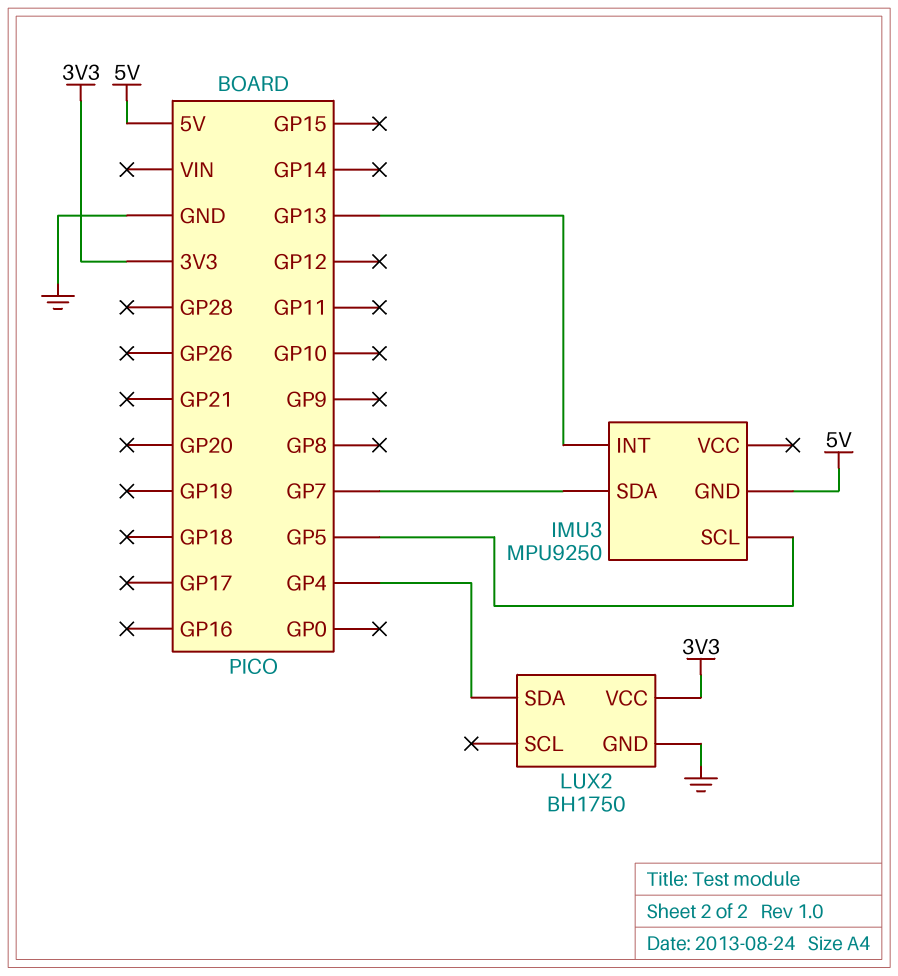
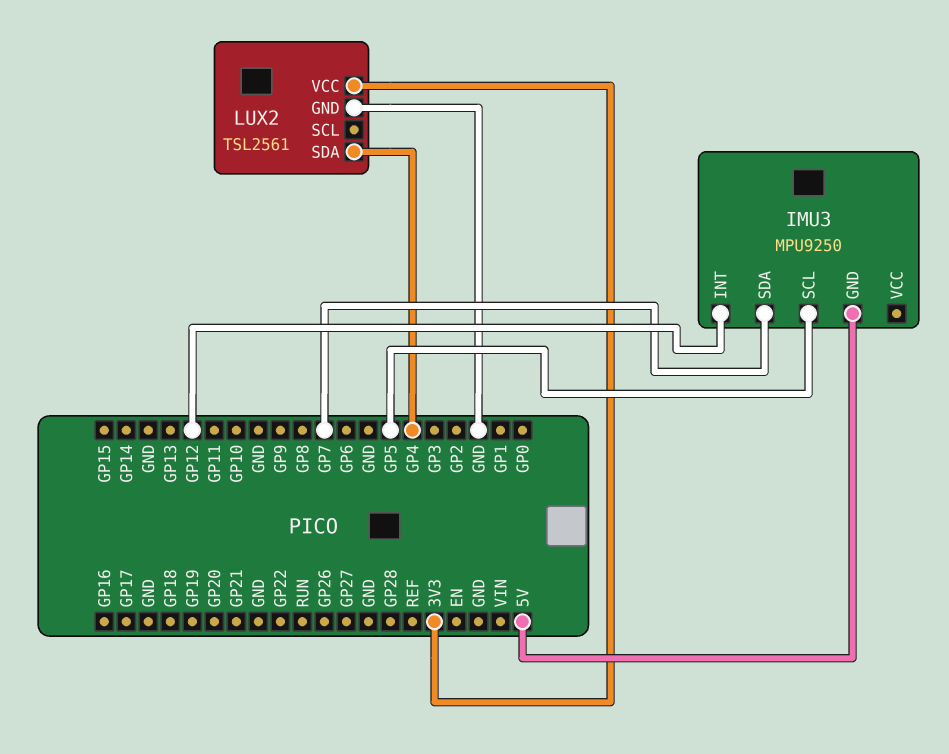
IMU3 pin INT: GP13 -> GP12
LUX2: BH1750 -> TSL2561

